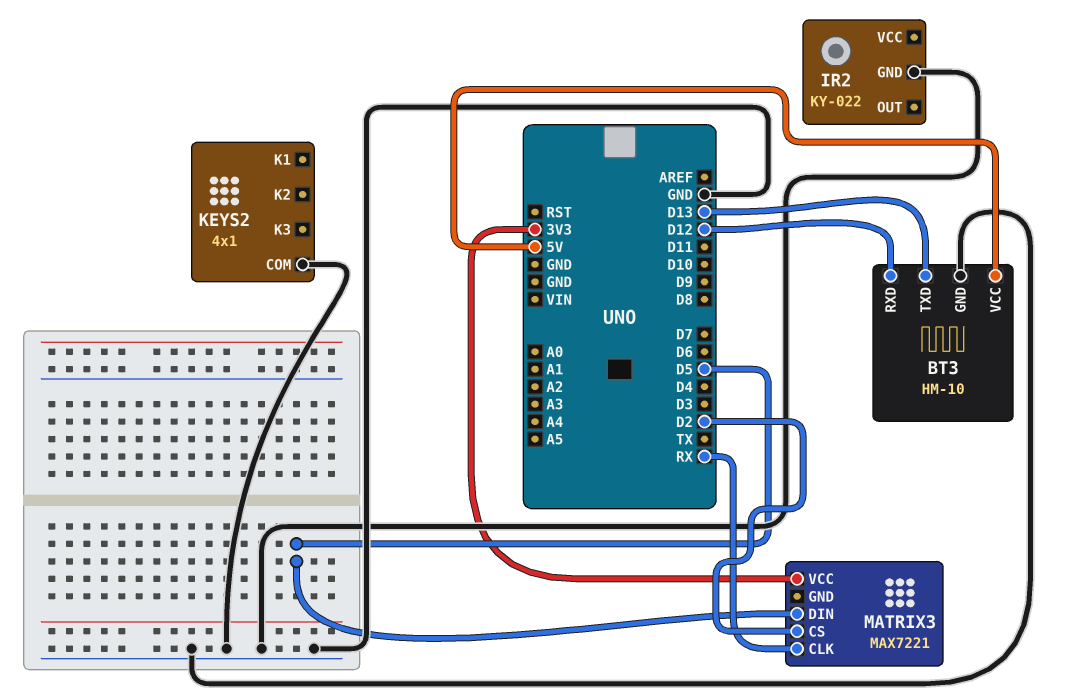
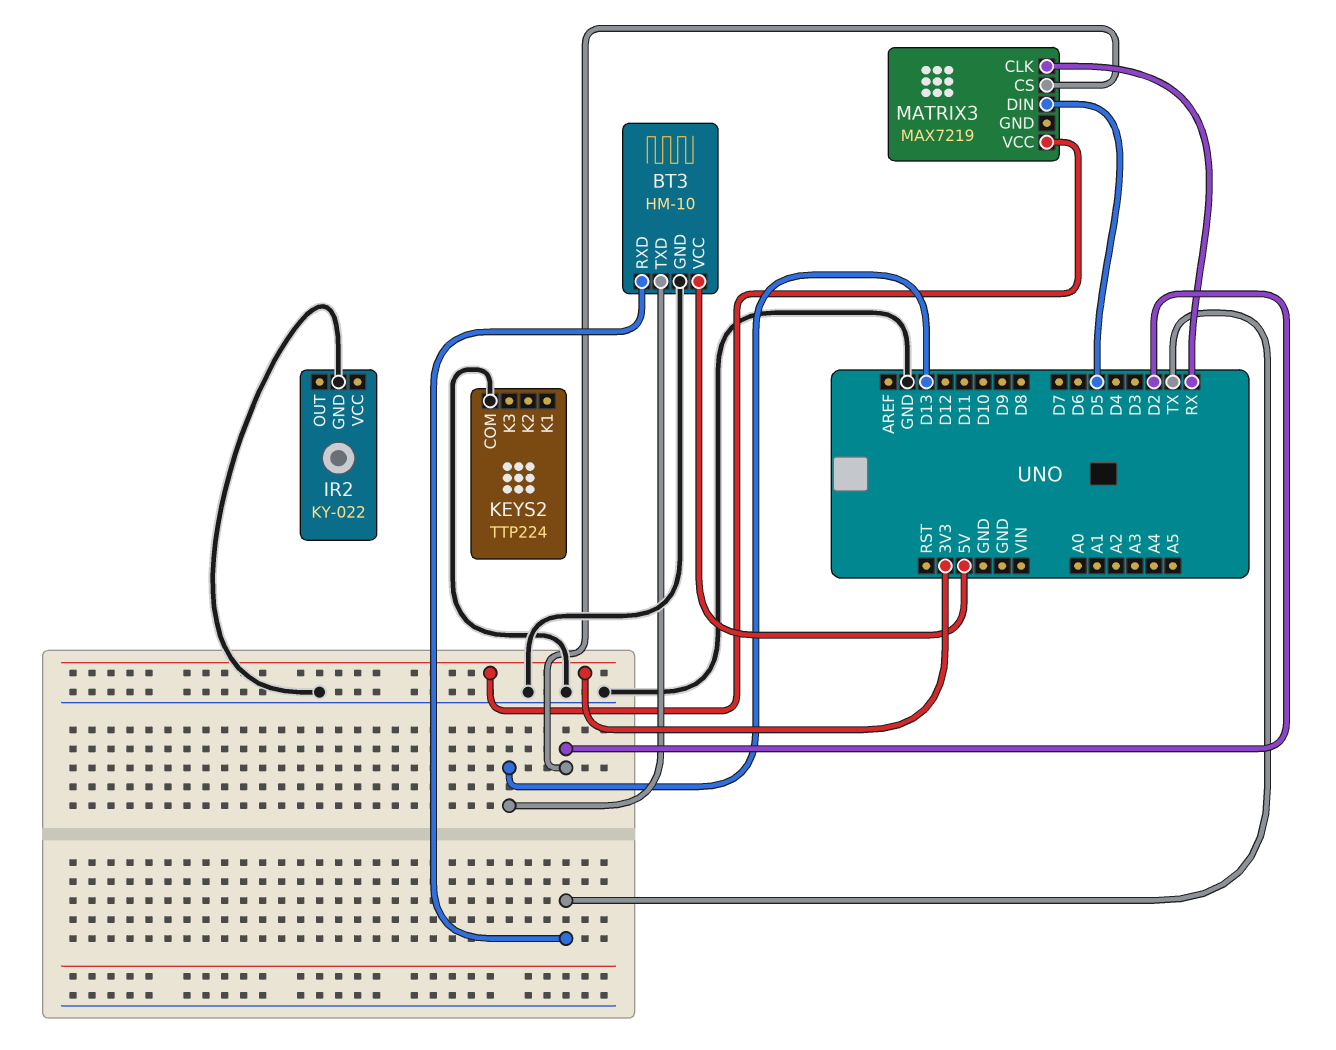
BT3 pin RXD: D12 -> TX
KEYS2: 4x1 -> TTP224
MATRIX3: MAX7221 -> MAX7219

